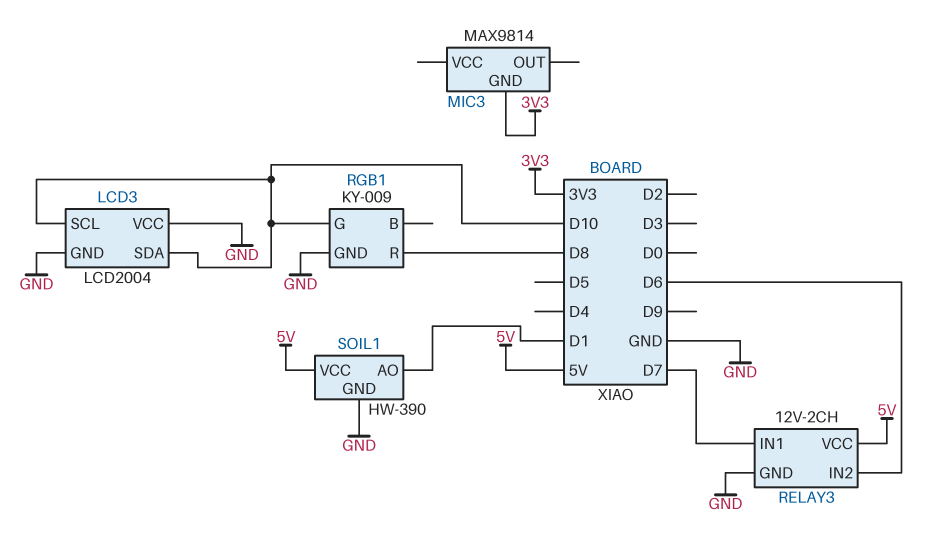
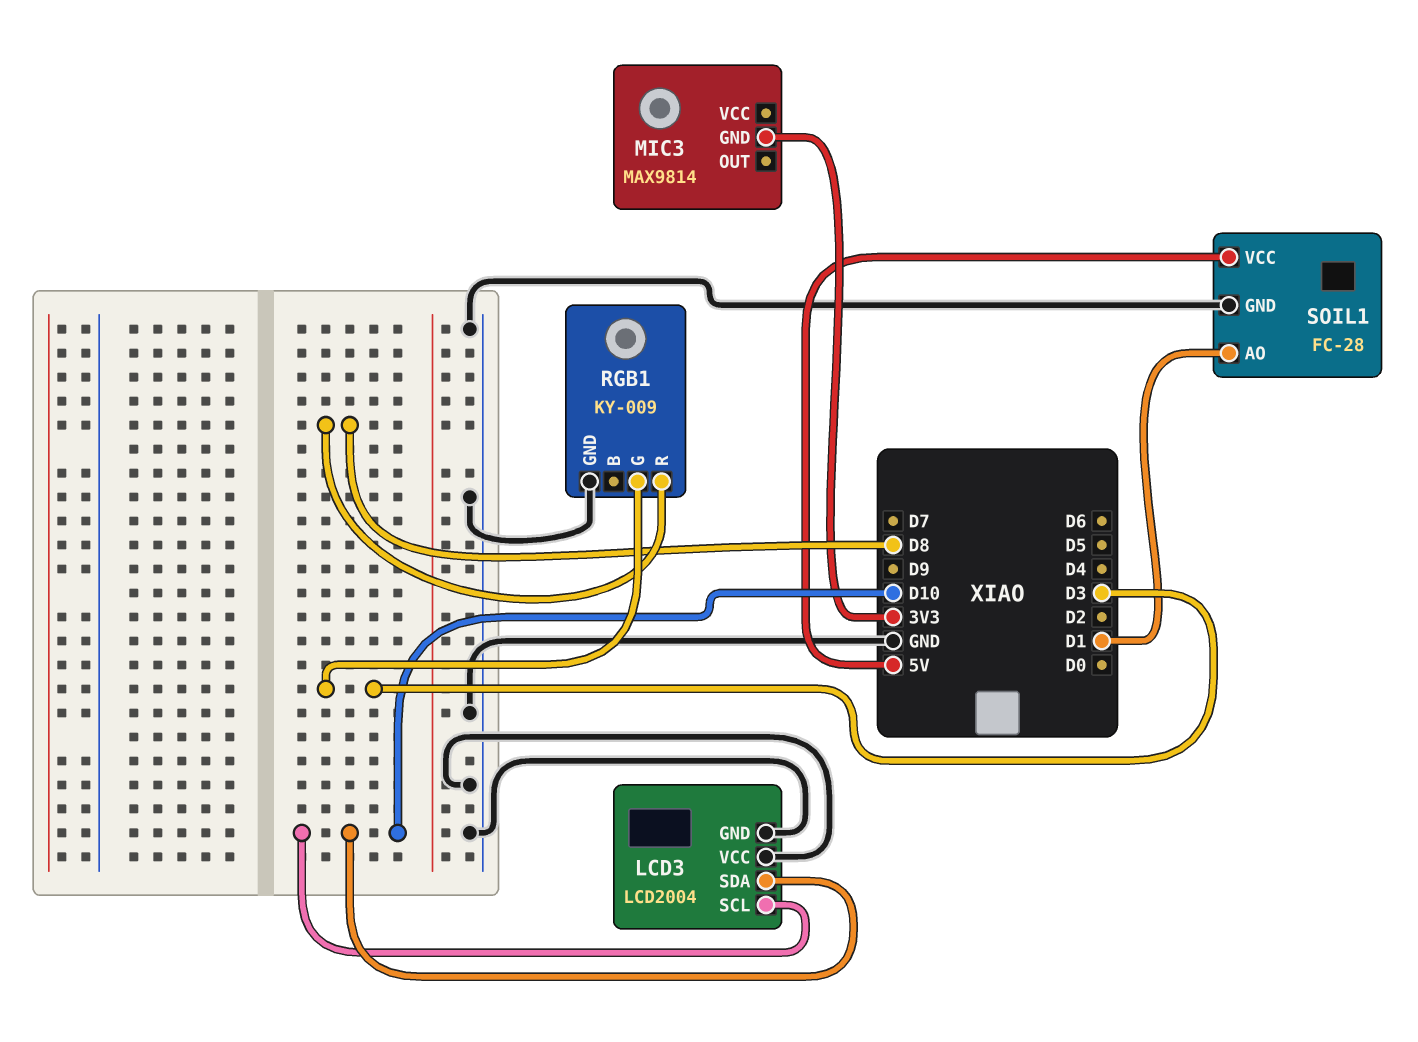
RELAY3: 12V-2CH -> none
RELAY3 pin GND: GND -> none
RELAY3 pin IN1: D7 -> none
RELAY3 pin IN2: D6 -> none
RELAY3 pin VCC: 5V -> none
RGB1 pin G: D10 -> D3
SOIL1: HW-390 -> FC-28

